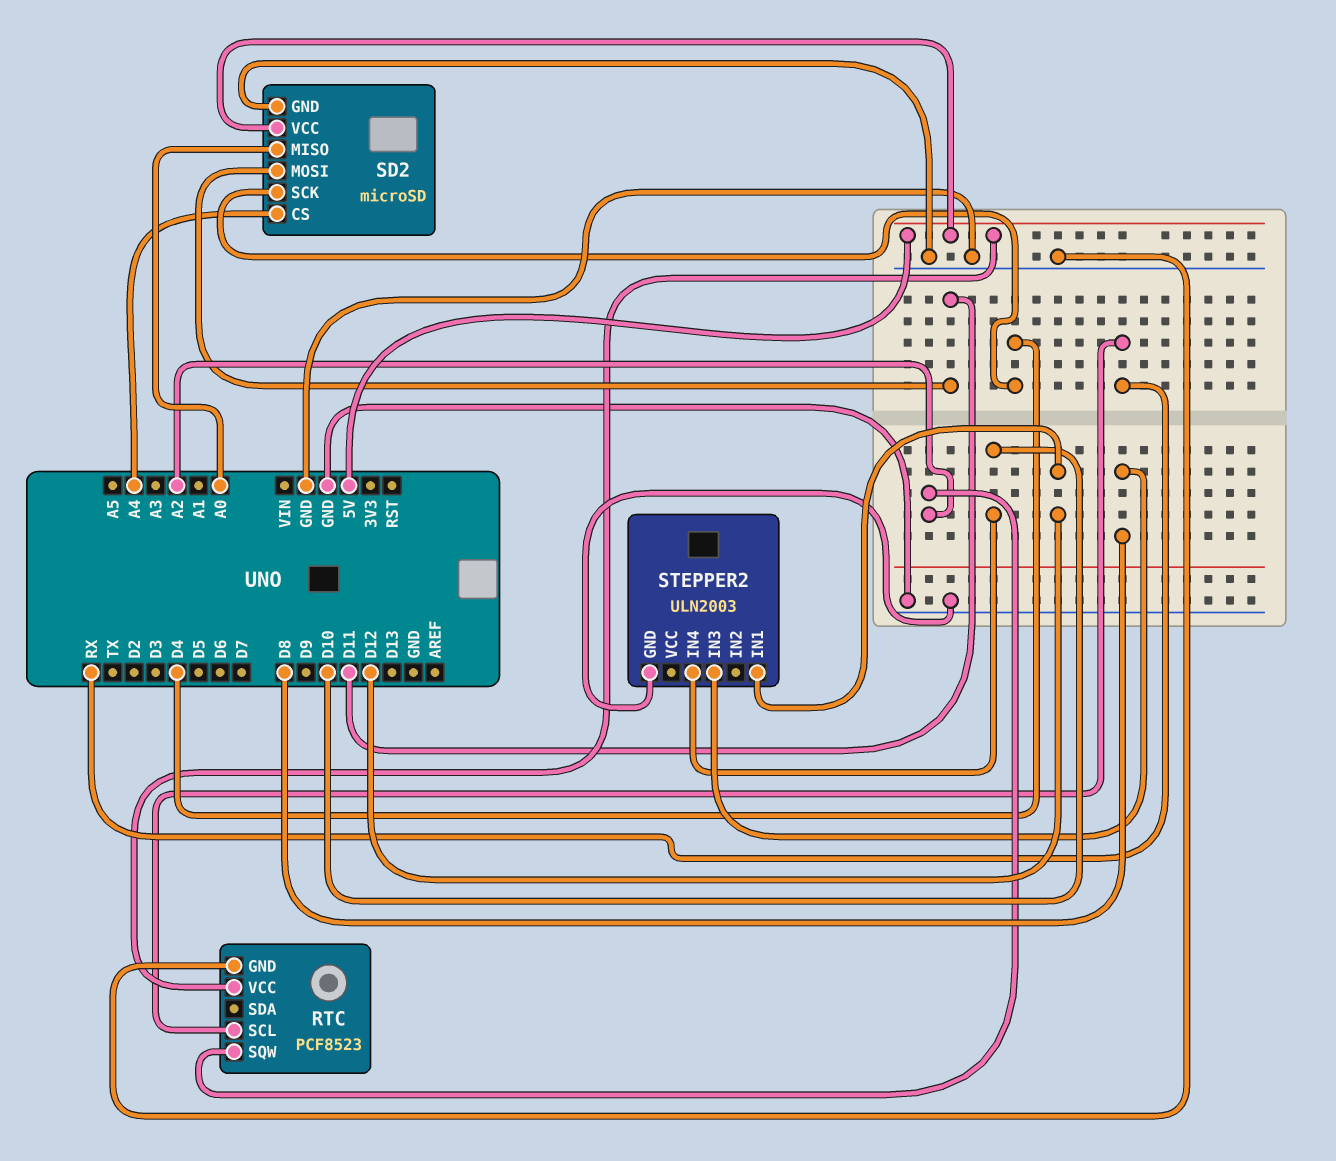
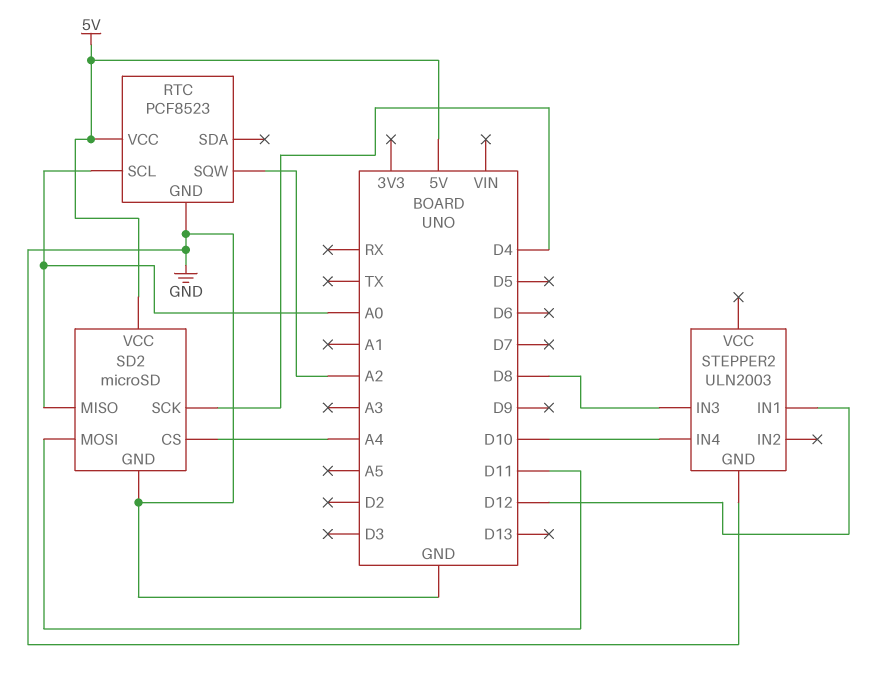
RTC pin SCL: RX -> A0

